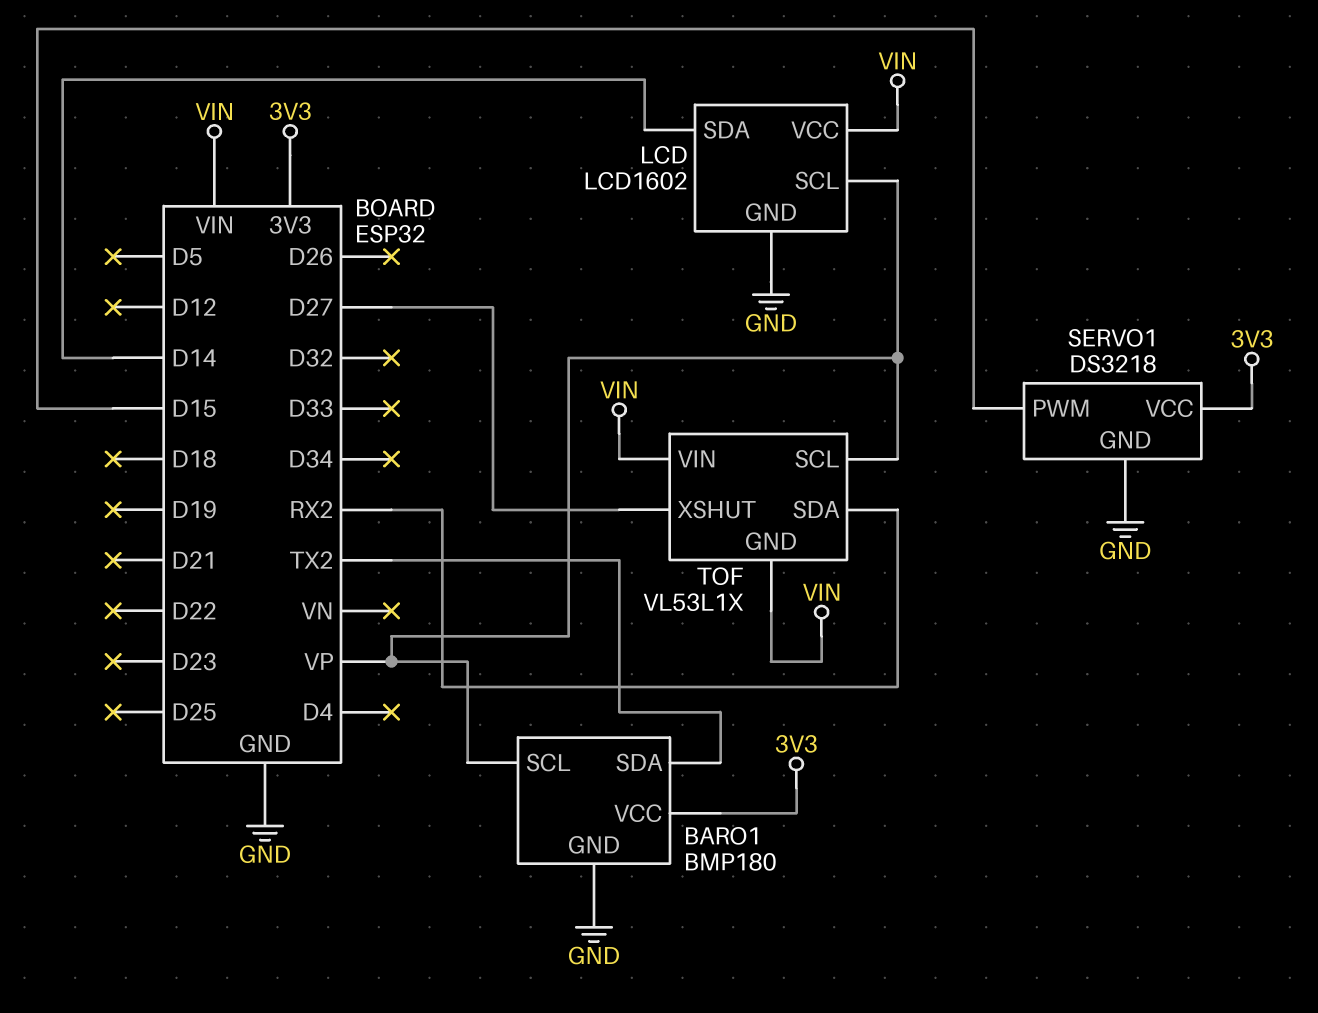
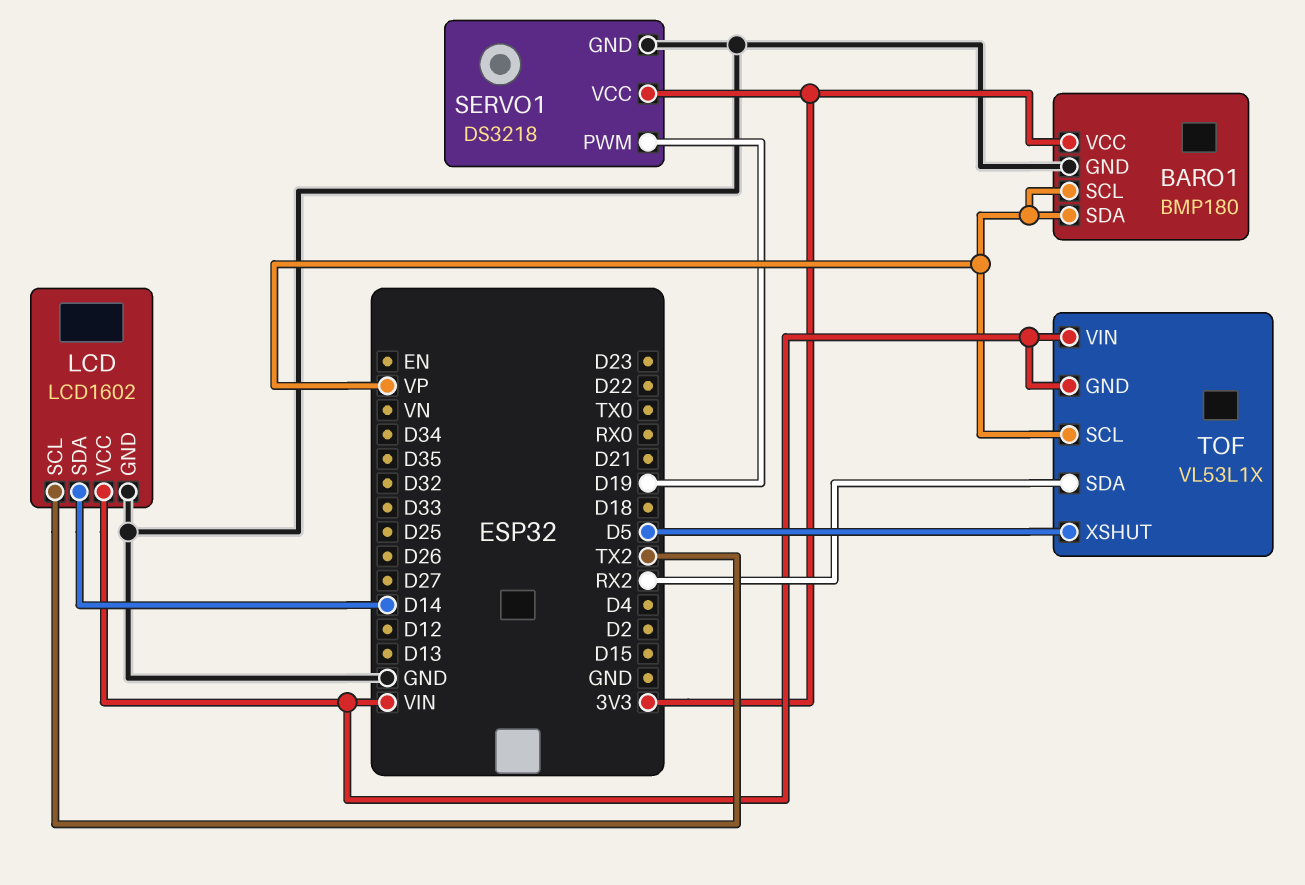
BARO1 pin SDA: TX2 -> VP
LCD pin SCL: VP -> TX2
SERVO1 pin PWM: D15 -> D19
TOF pin XSHUT: D27 -> D5

